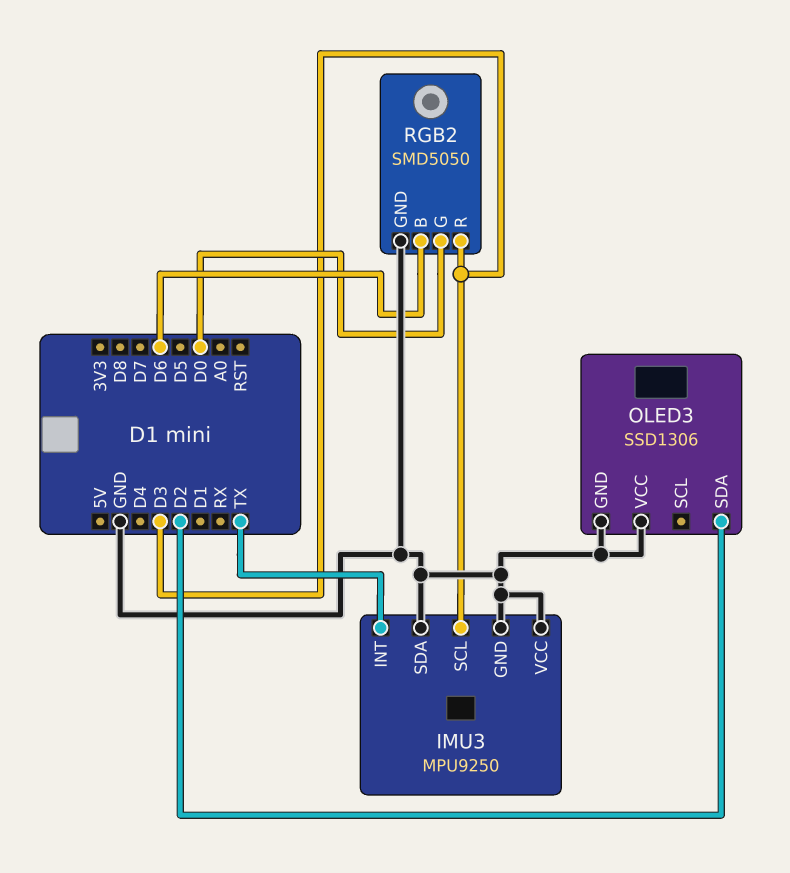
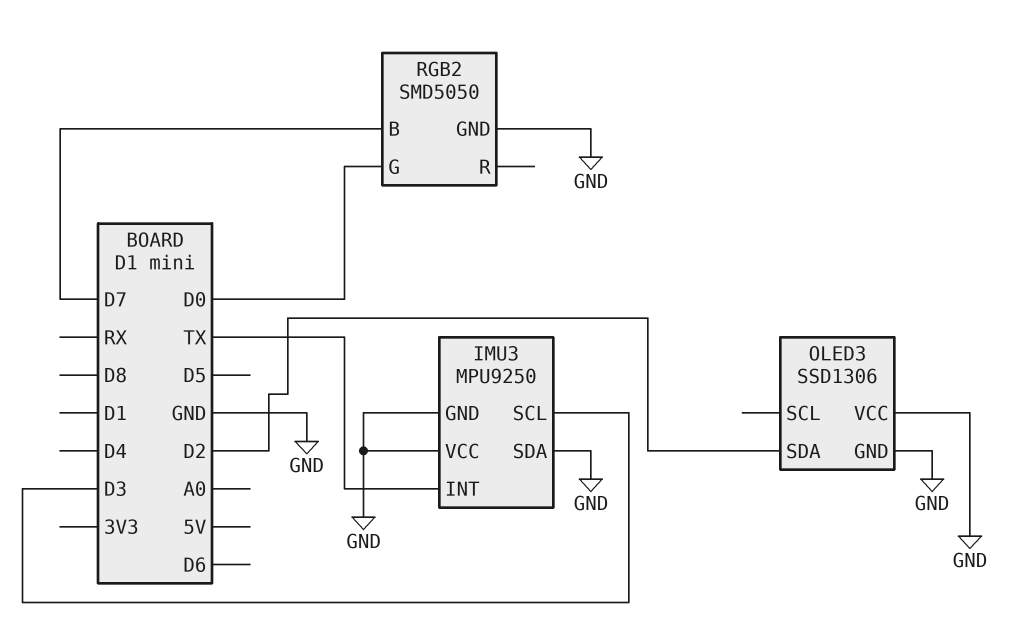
RGB2 pin B: D6 -> D7
RGB2 pin R: D3 -> none

